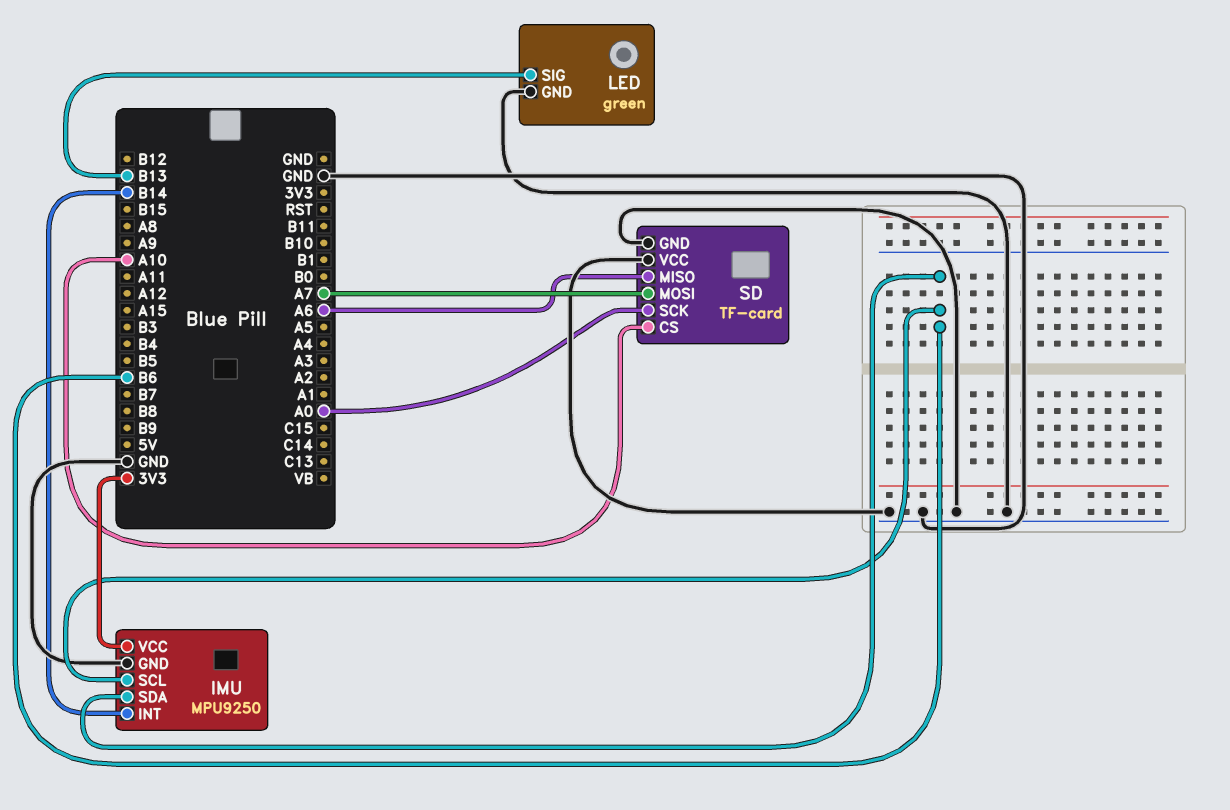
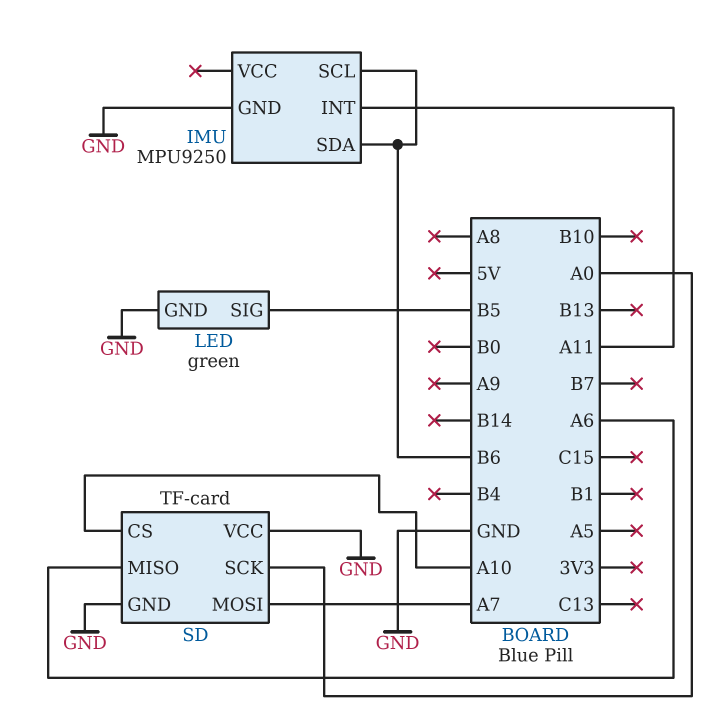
IMU pin INT: B14 -> A11
IMU pin VCC: 3V3 -> none
LED pin SIG: B13 -> B5

